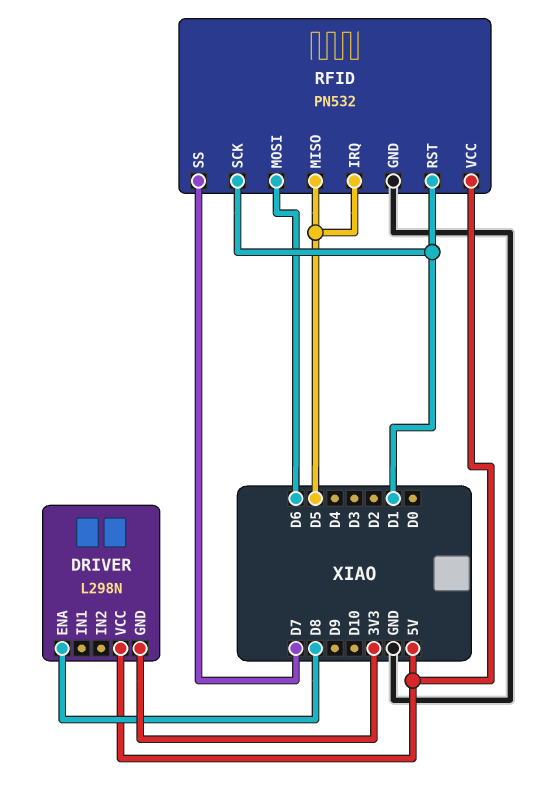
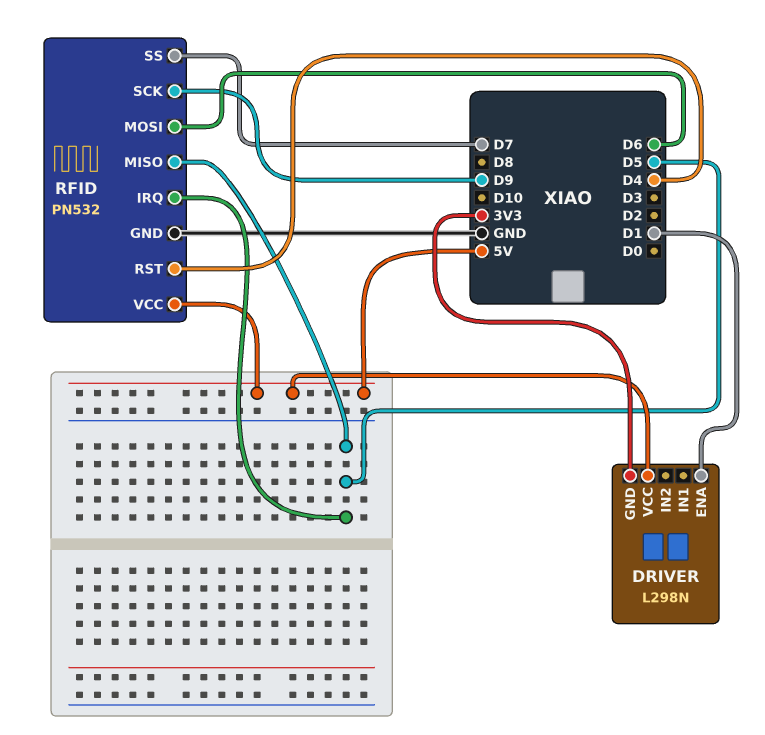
DRIVER pin ENA: D8 -> D1
RFID pin RST: D1 -> D4
RFID pin SCK: D1 -> D9

